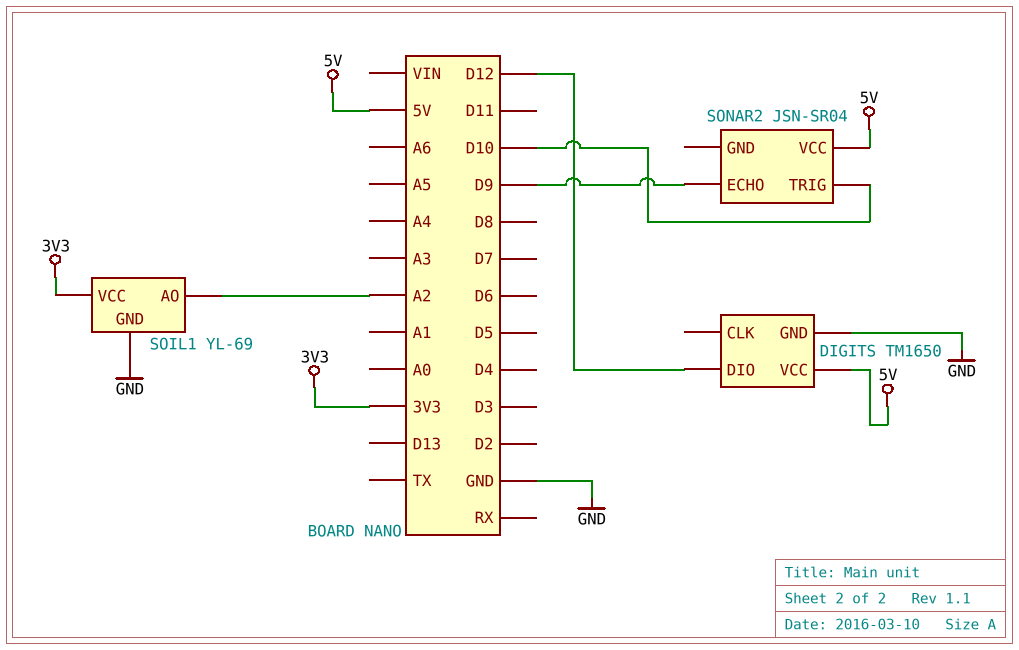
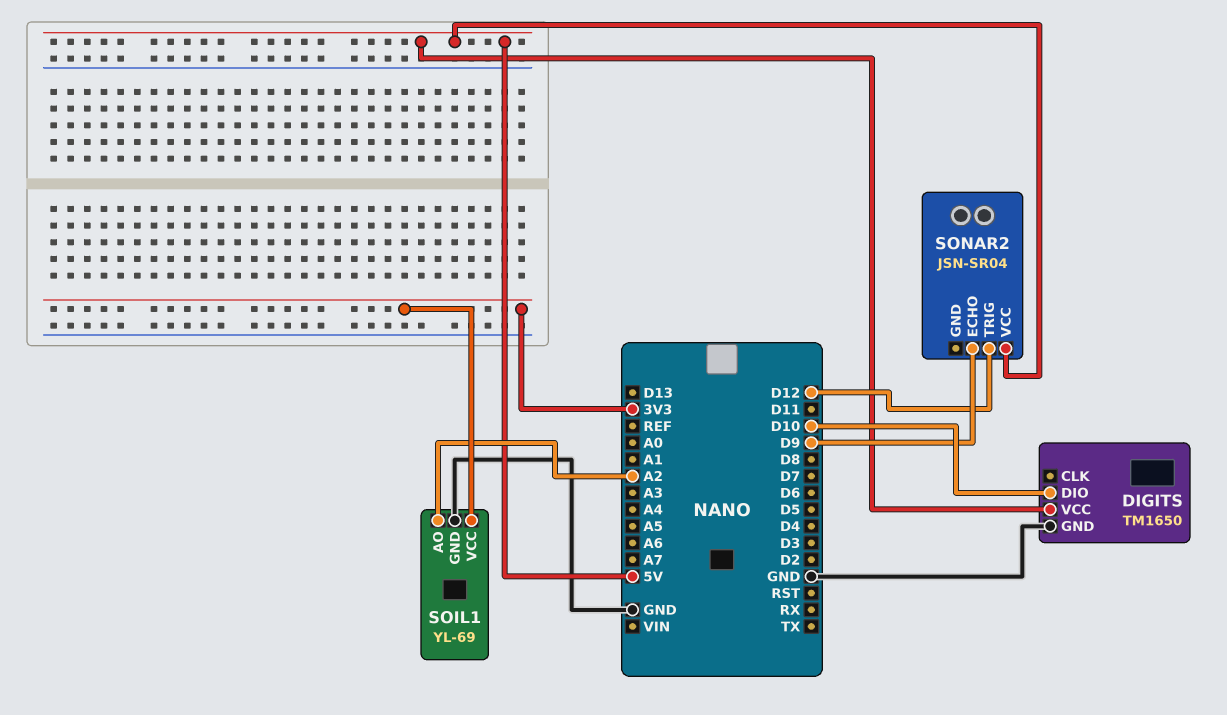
DIGITS pin DIO: D12 -> D10
SONAR2 pin TRIG: D10 -> D12

